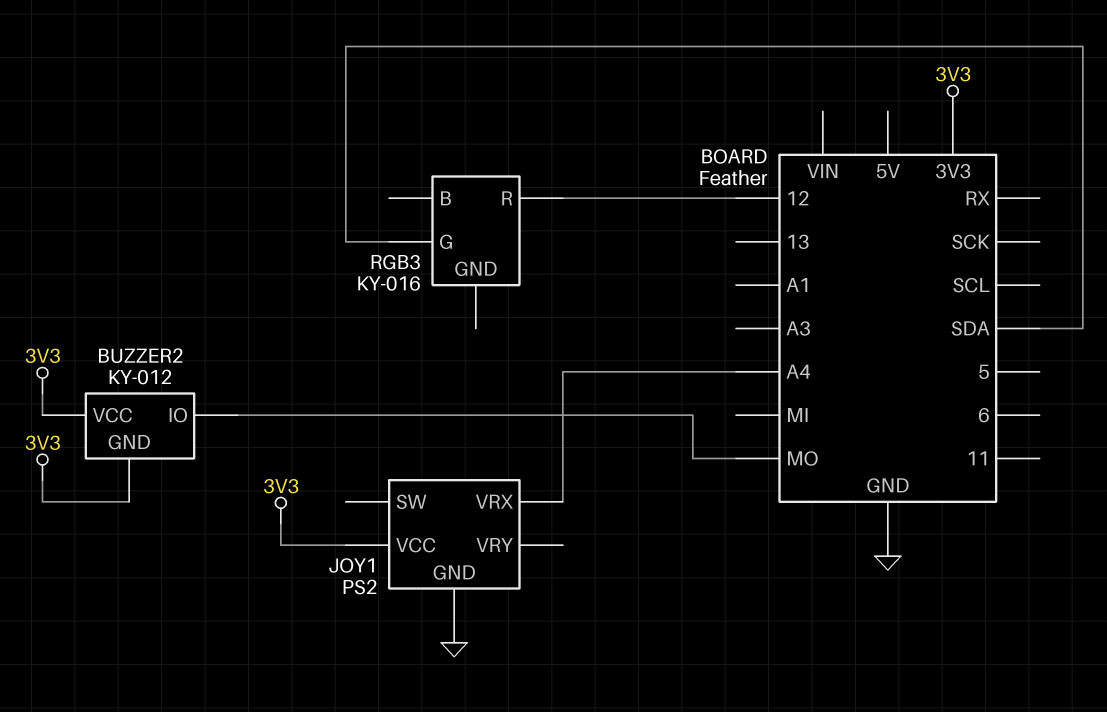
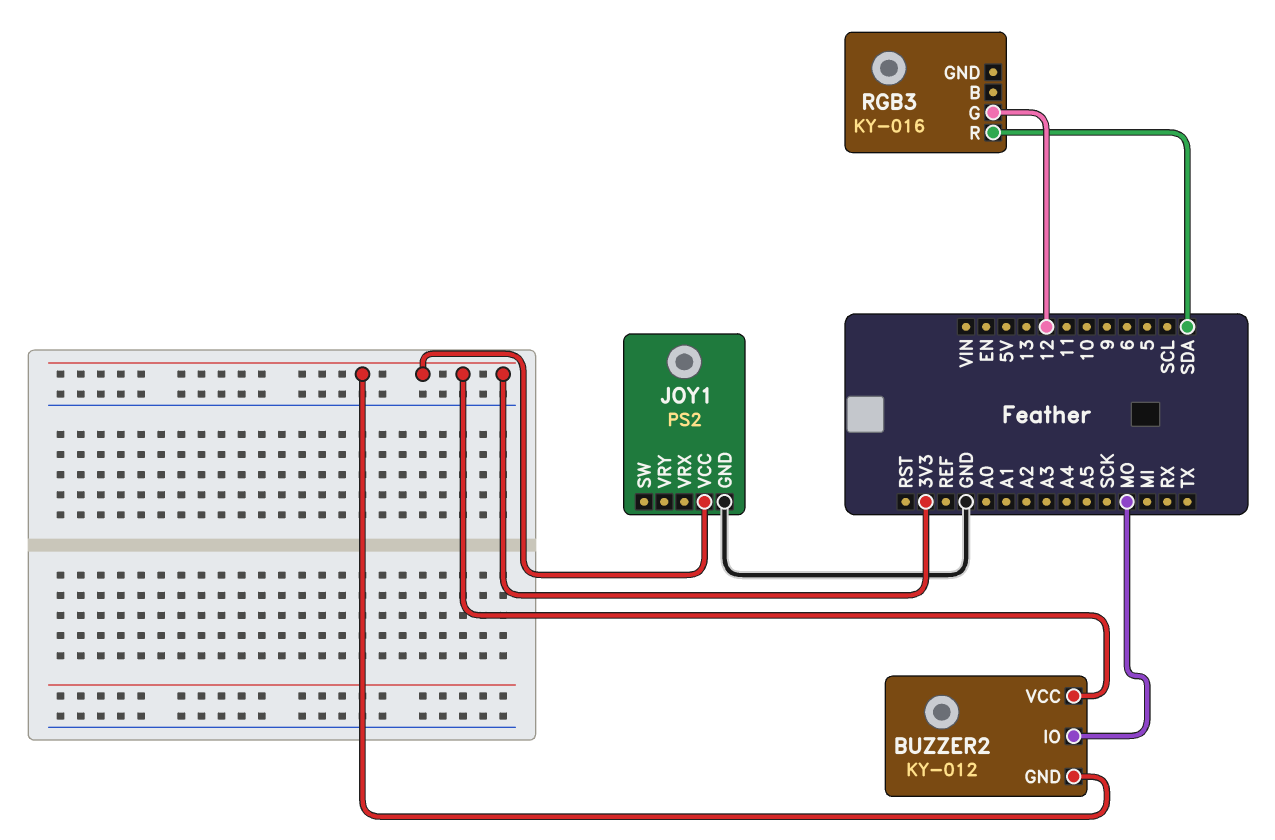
JOY1 pin VRX: A4 -> none
RGB3 pin G: SDA -> 12
RGB3 pin R: 12 -> SDA

